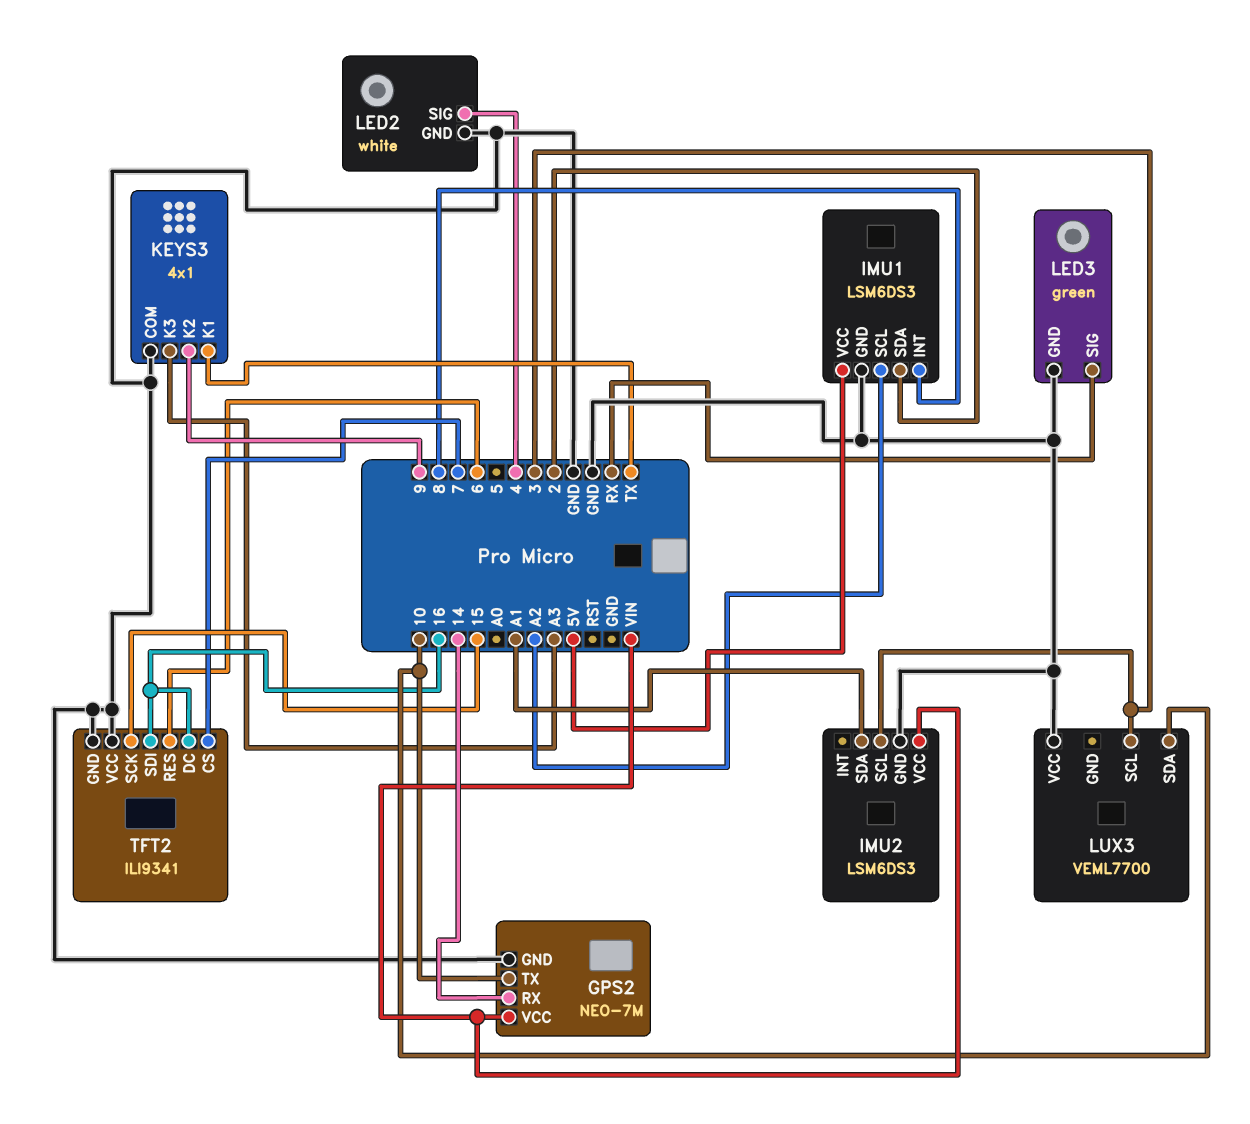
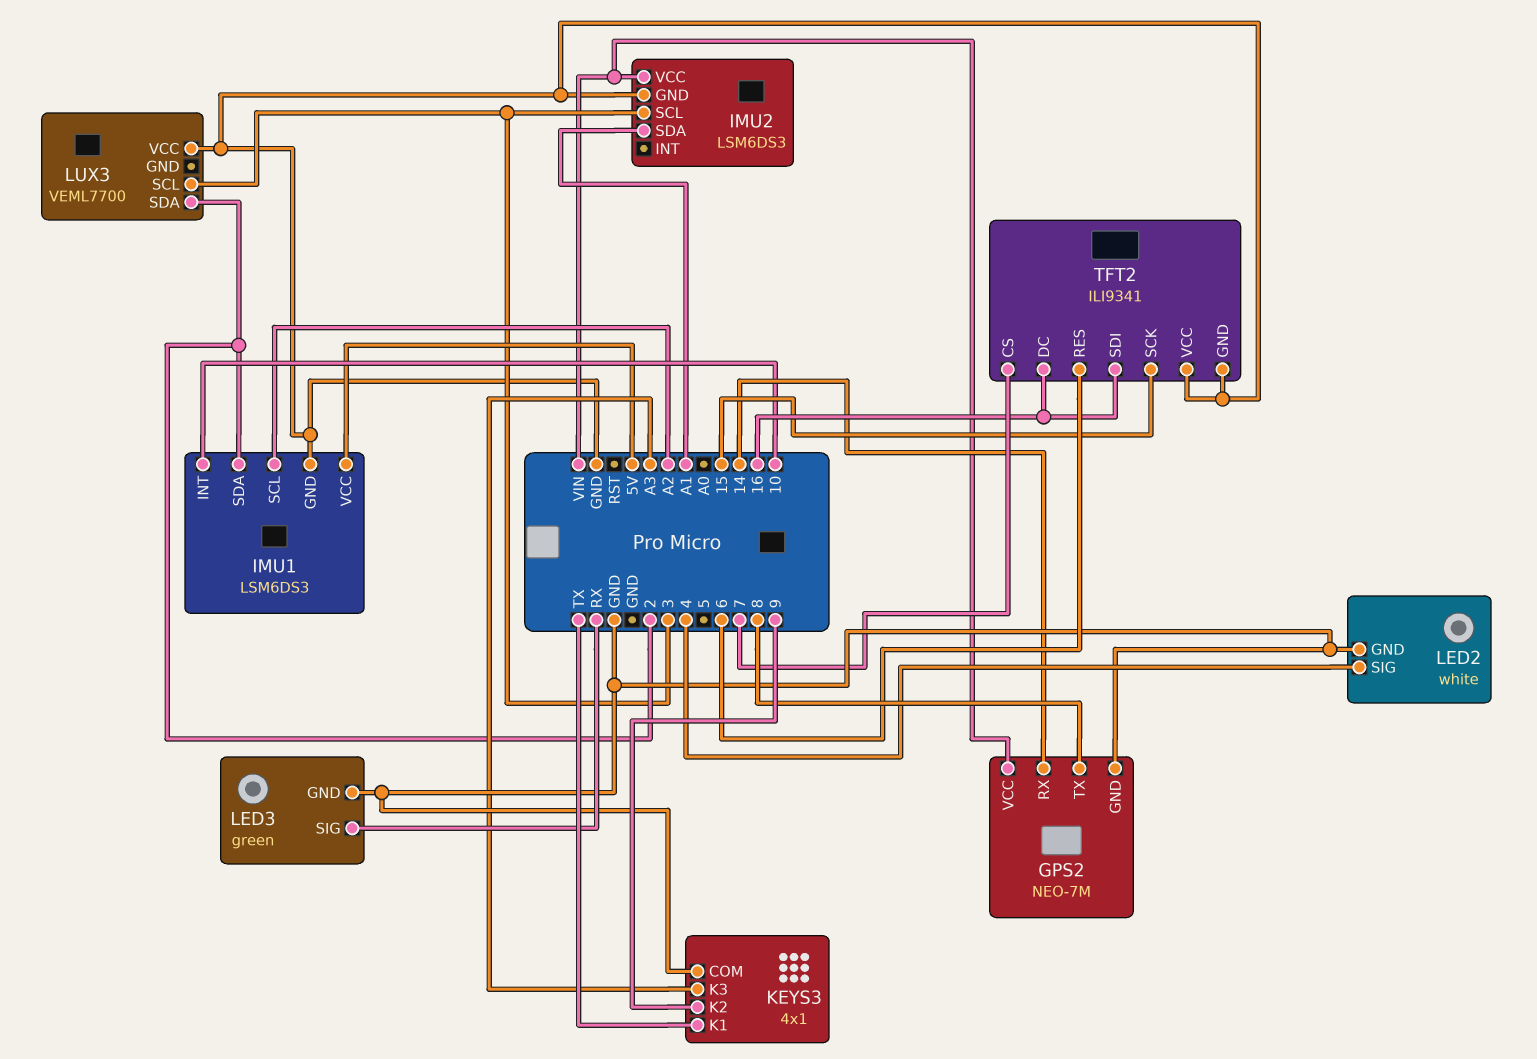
GPS2 pin TX: 10 -> 8
IMU1 pin INT: 8 -> 10
LUX3 pin SDA: 10 -> 2

